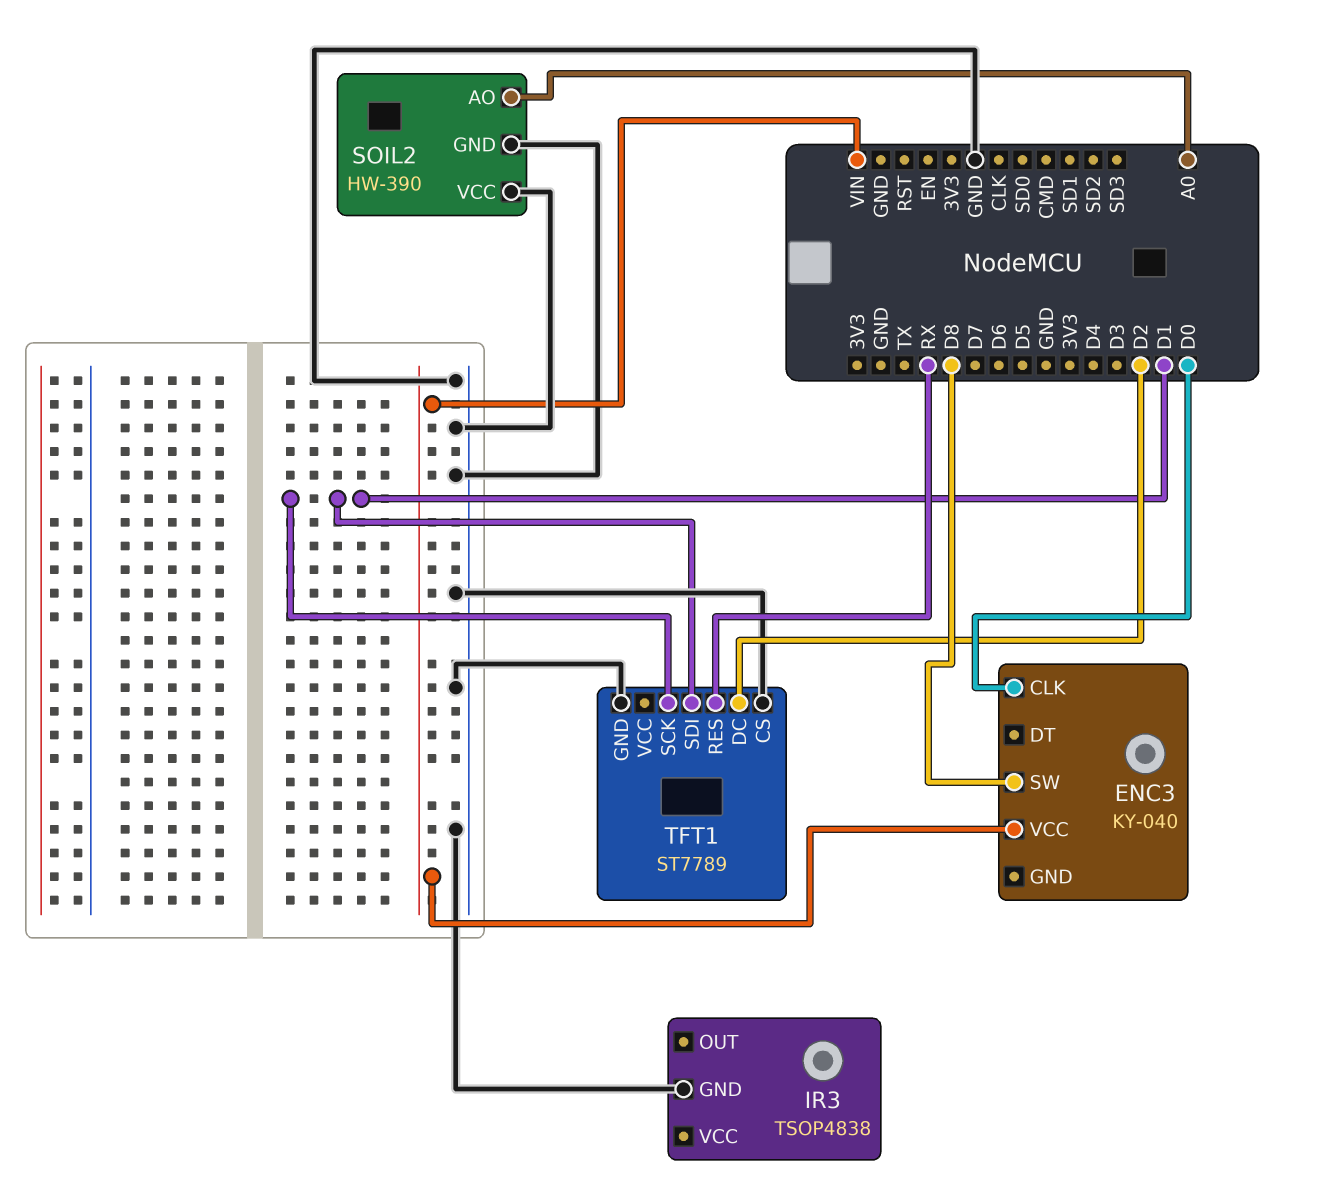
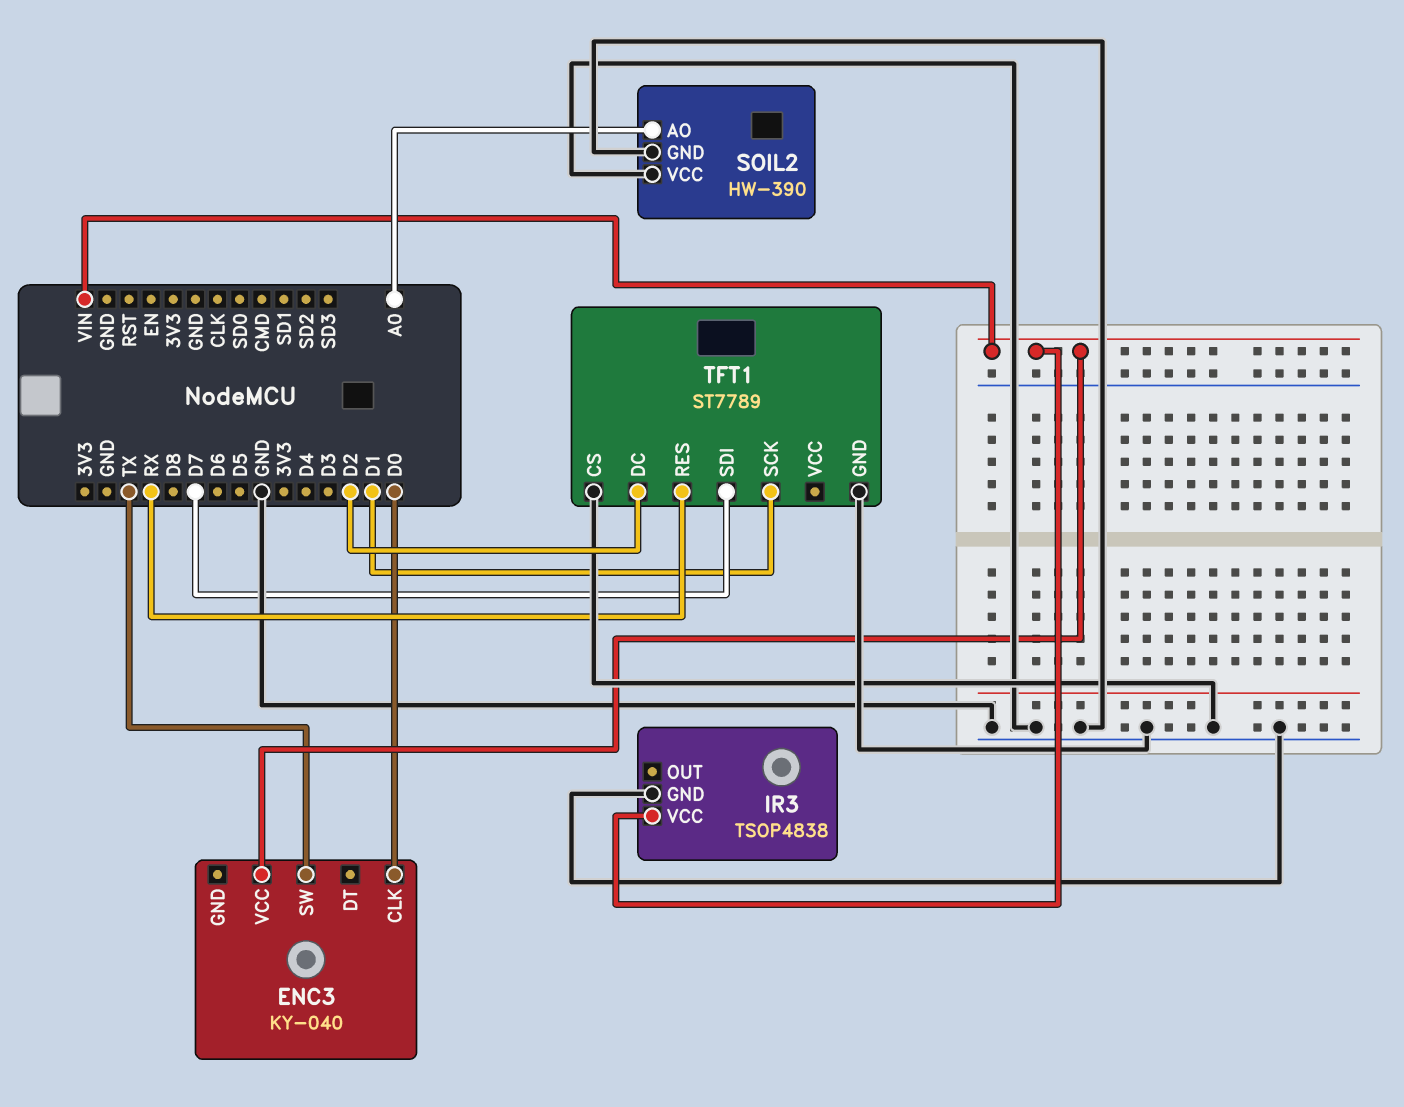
ENC3 pin SW: D8 -> TX
IR3 pin VCC: none -> VIN
TFT1 pin SDI: D1 -> D7

